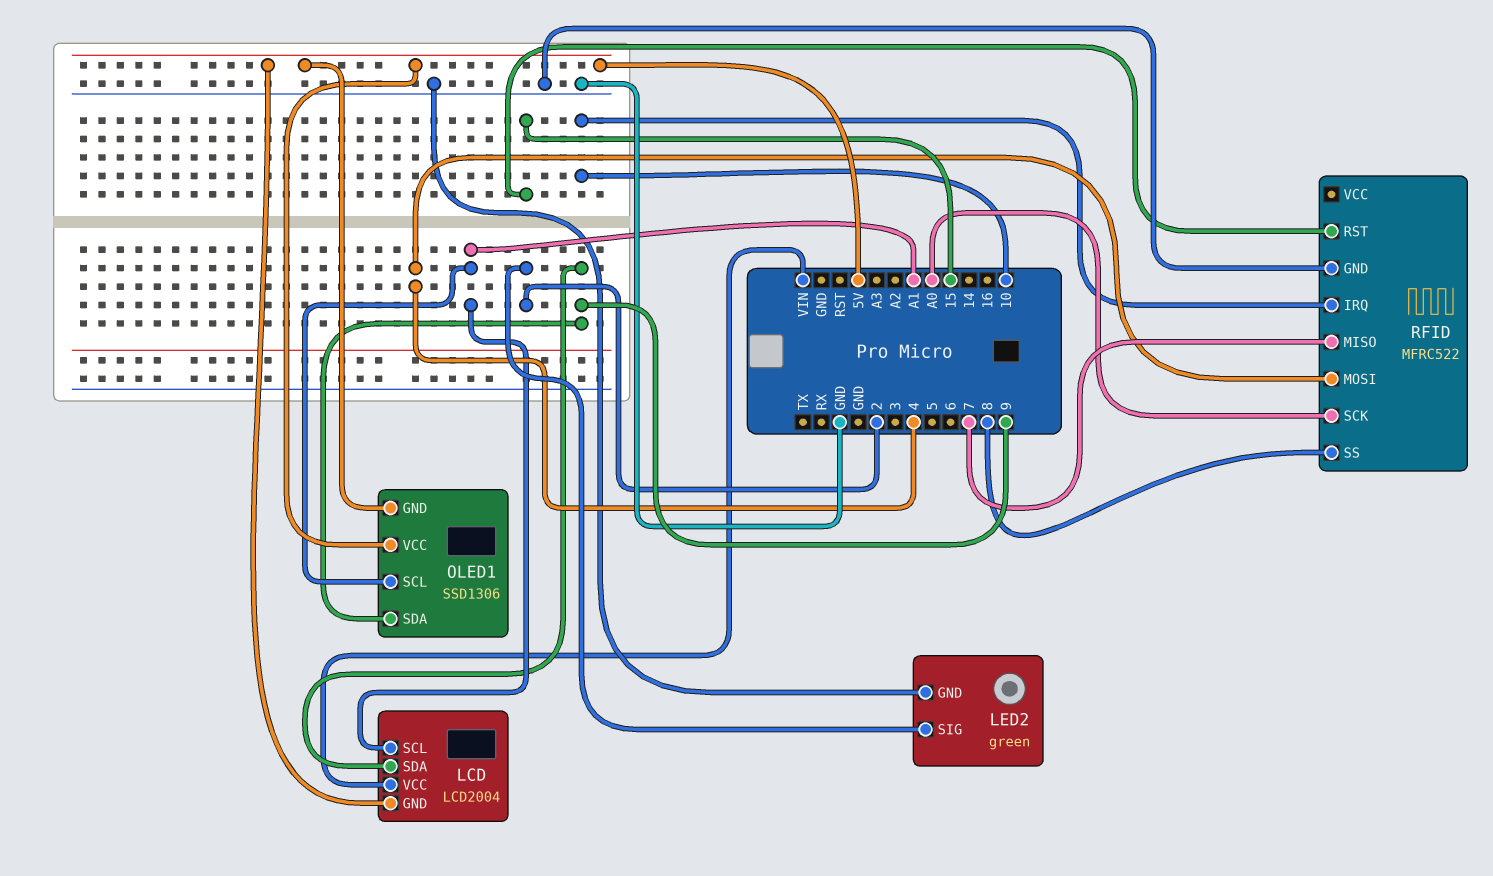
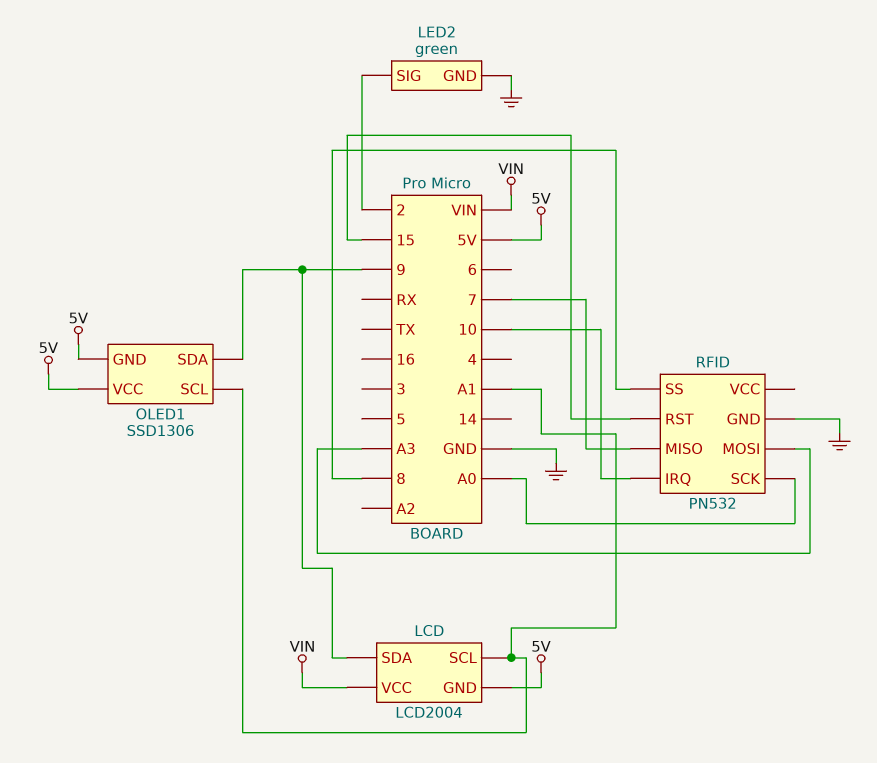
RFID: MFRC522 -> PN532
RFID pin MOSI: 4 -> A3

